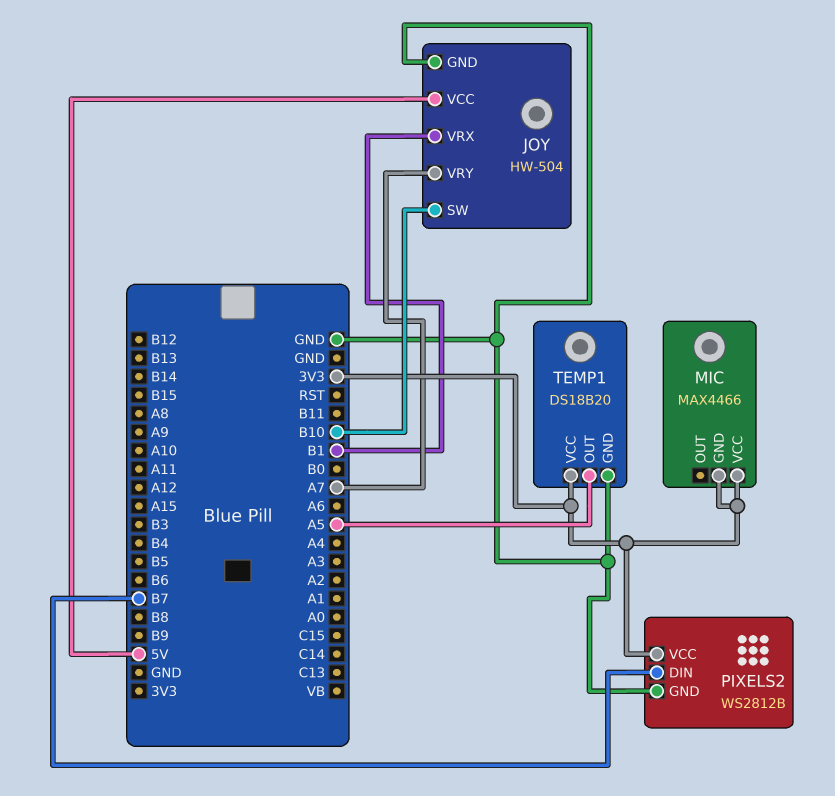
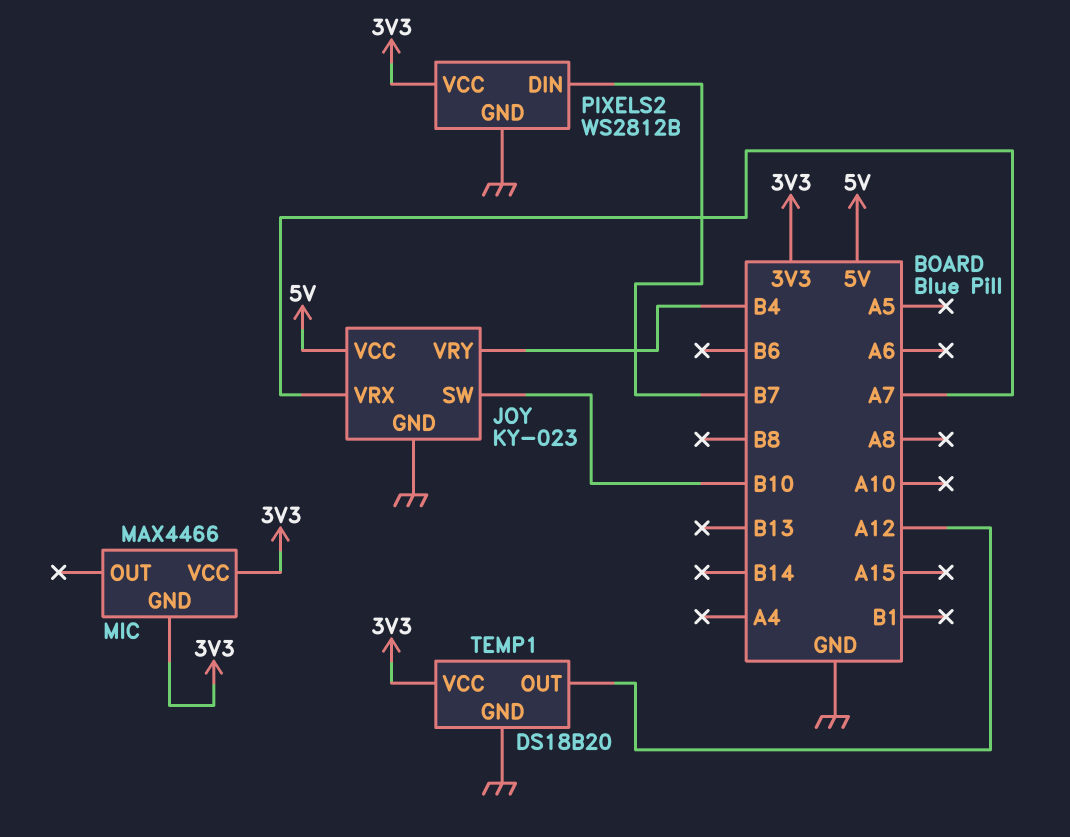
JOY: HW-504 -> KY-023
JOY pin VRX: B1 -> A7
JOY pin VRY: A7 -> B4
TEMP1 pin OUT: A5 -> A12

